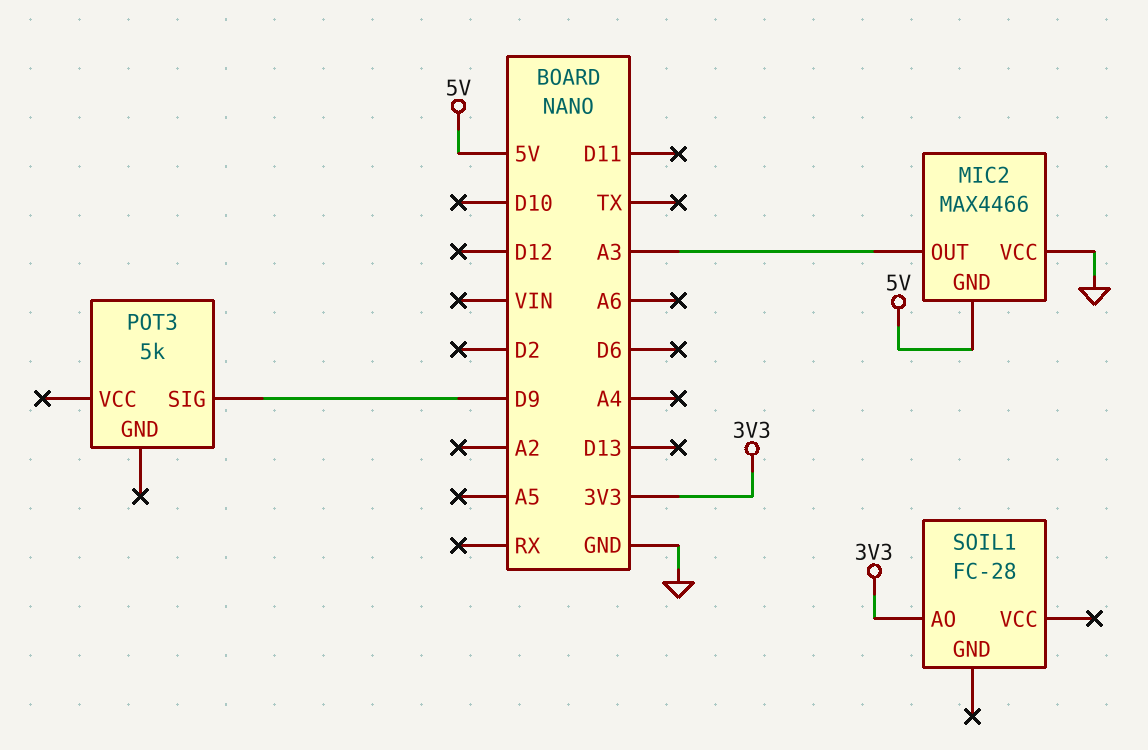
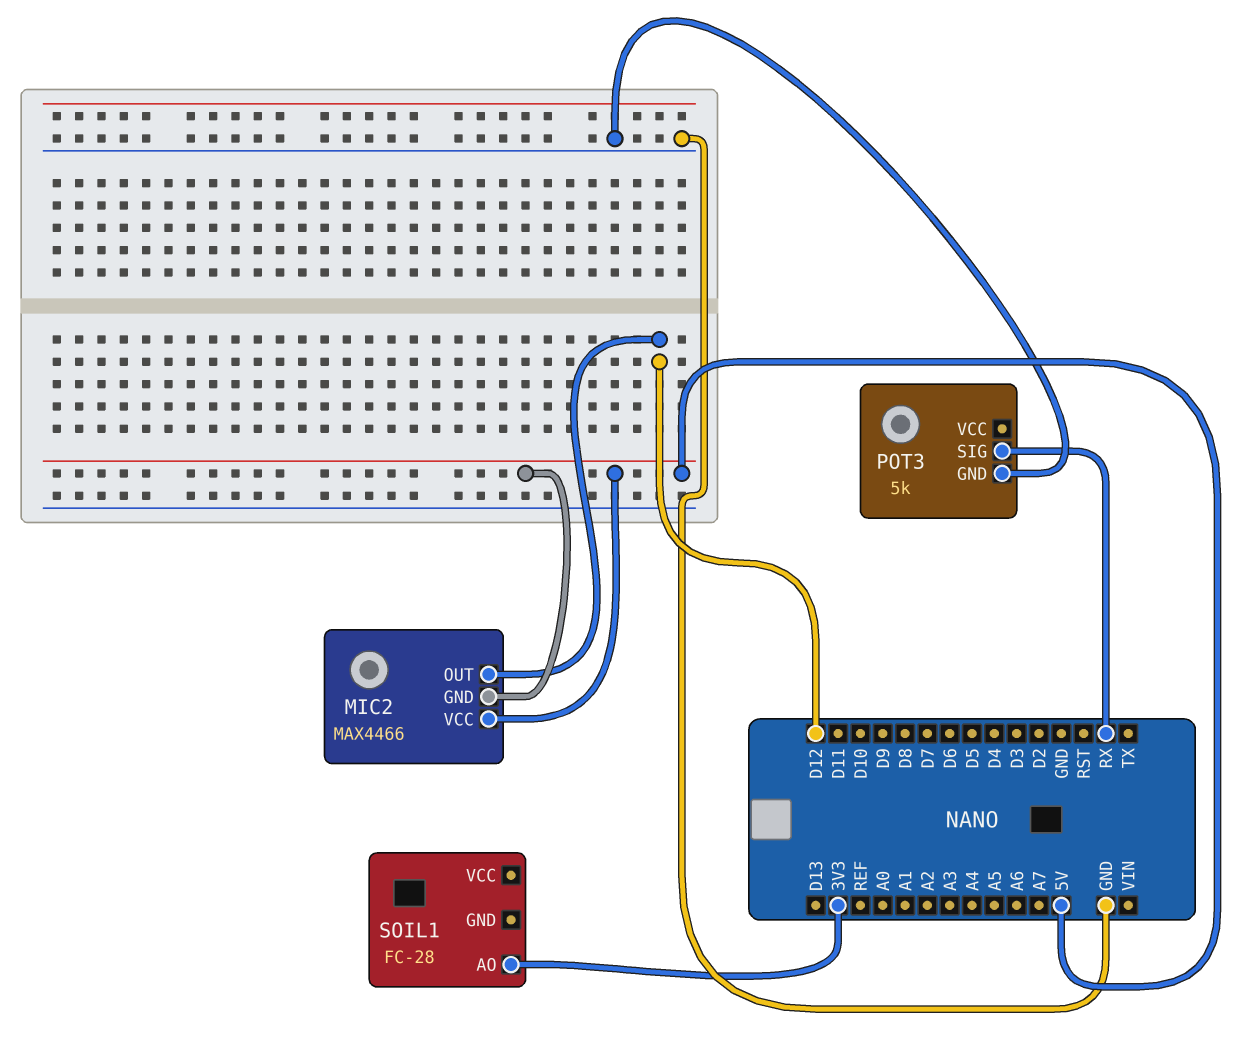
MIC2 pin OUT: A3 -> D12
MIC2 pin VCC: GND -> 5V
POT3 pin GND: none -> GND
POT3 pin SIG: D9 -> RX

